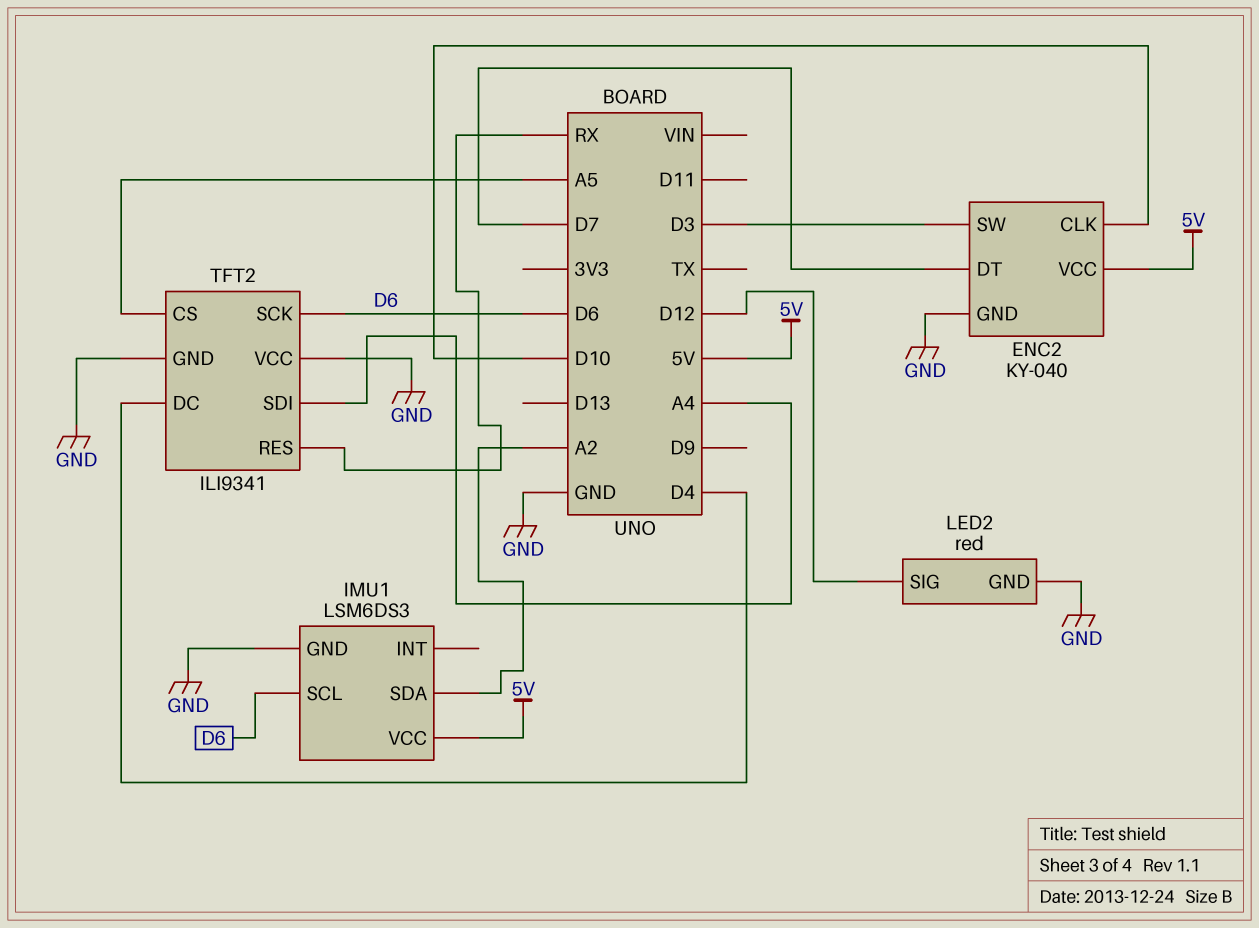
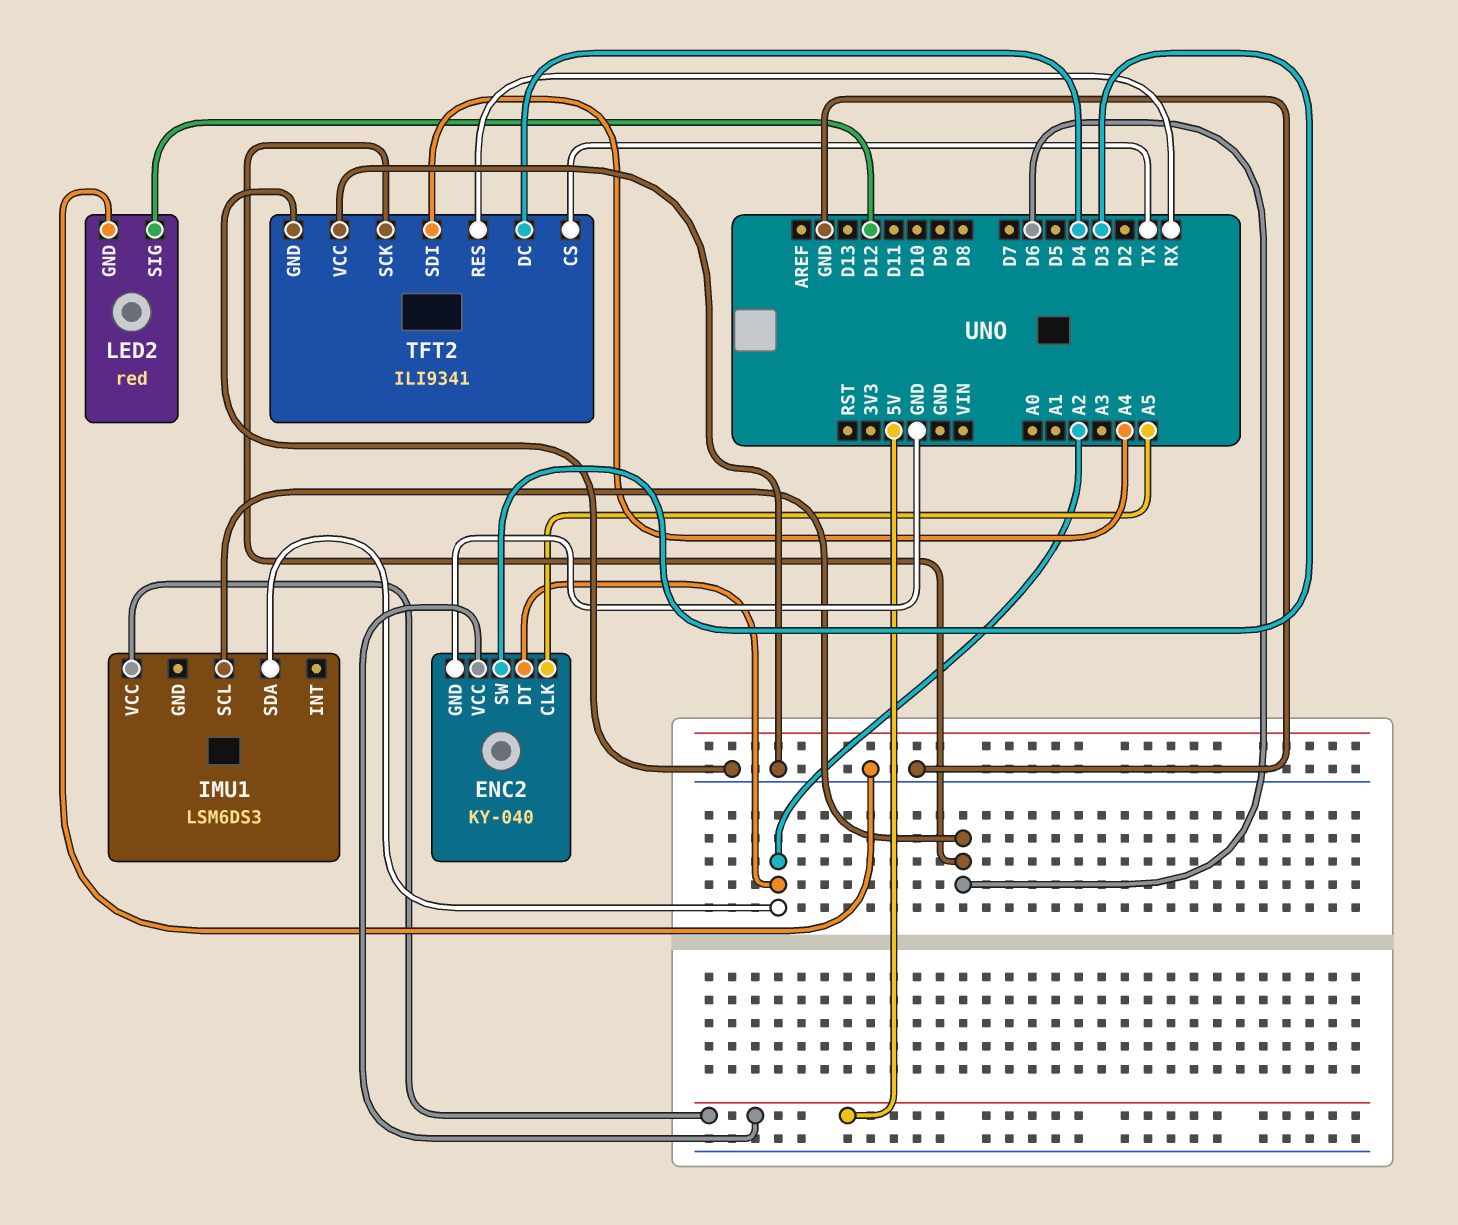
ENC2 pin CLK: D10 -> A5
ENC2 pin DT: D7 -> A2
IMU1 pin GND: GND -> none
TFT2 pin CS: A5 -> TX

